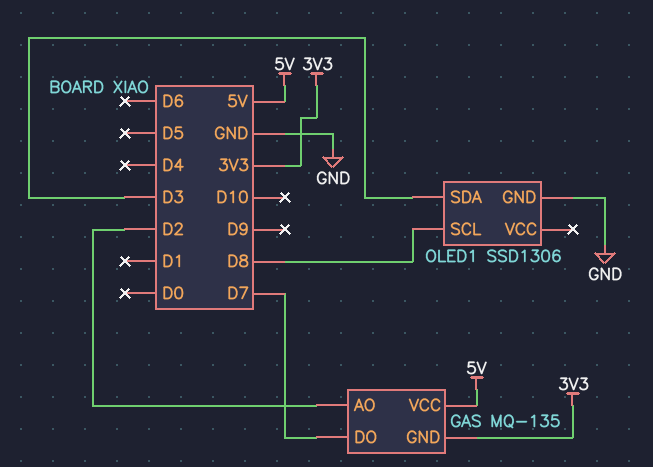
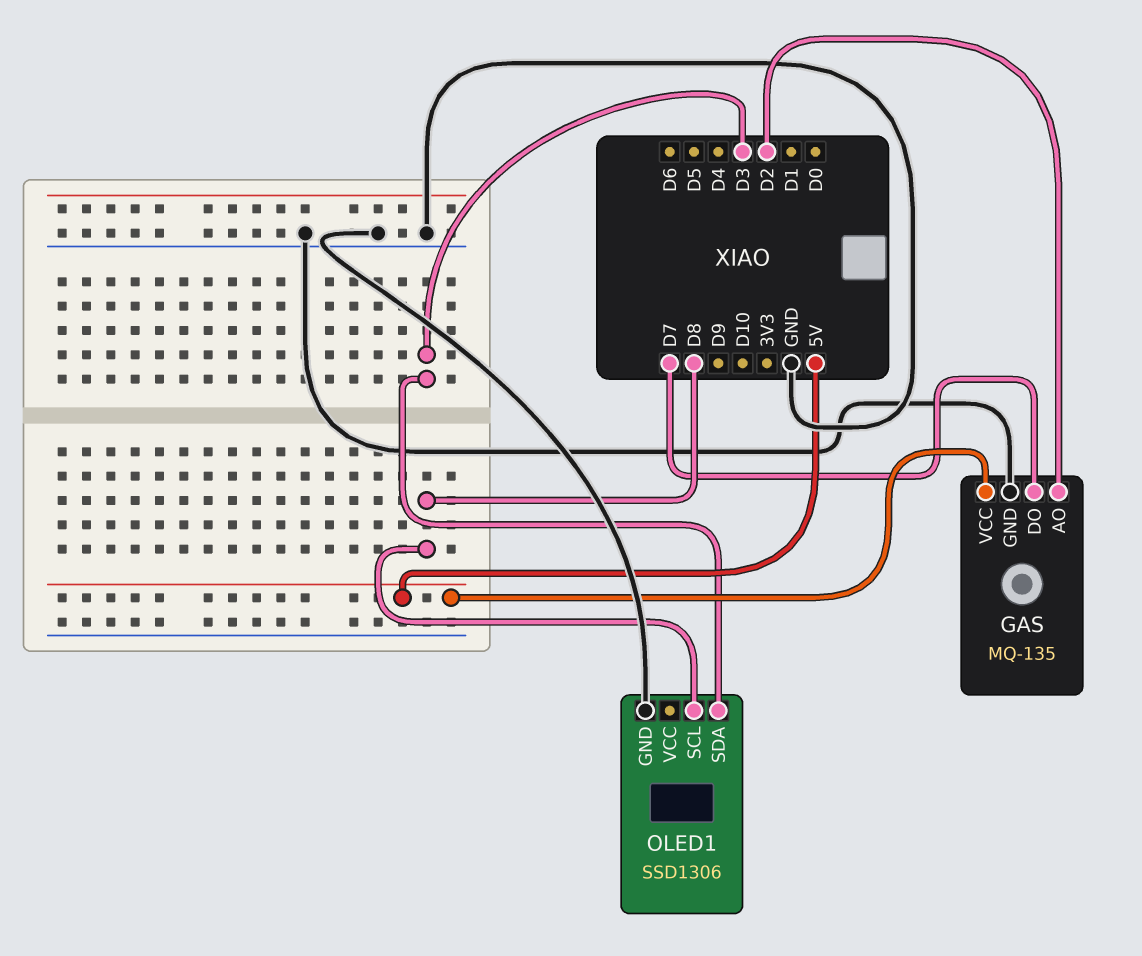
GAS pin GND: 3V3 -> GND

